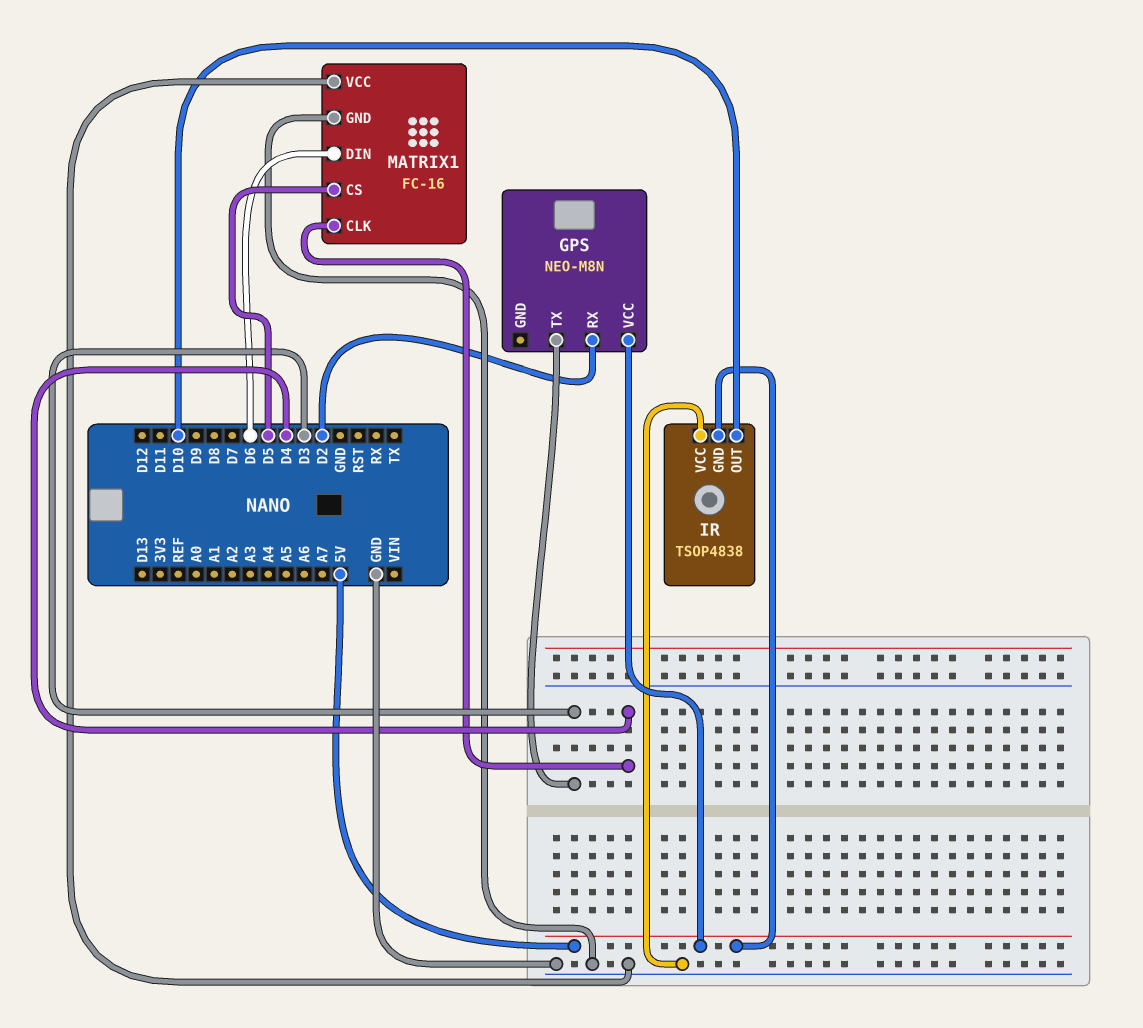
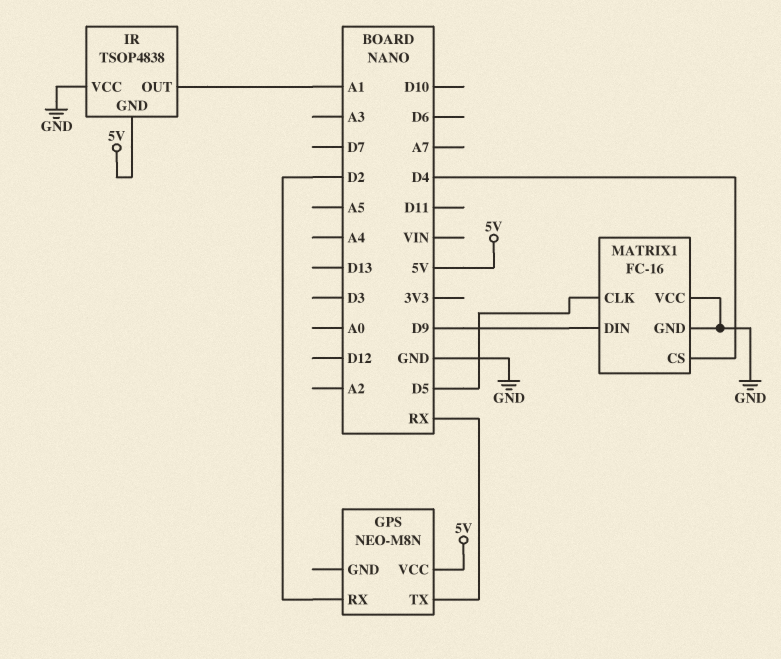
GPS pin TX: D3 -> RX
IR pin OUT: D10 -> A1
MATRIX1 pin CLK: D4 -> D5
MATRIX1 pin CS: D5 -> D4
MATRIX1 pin DIN: D6 -> D9

